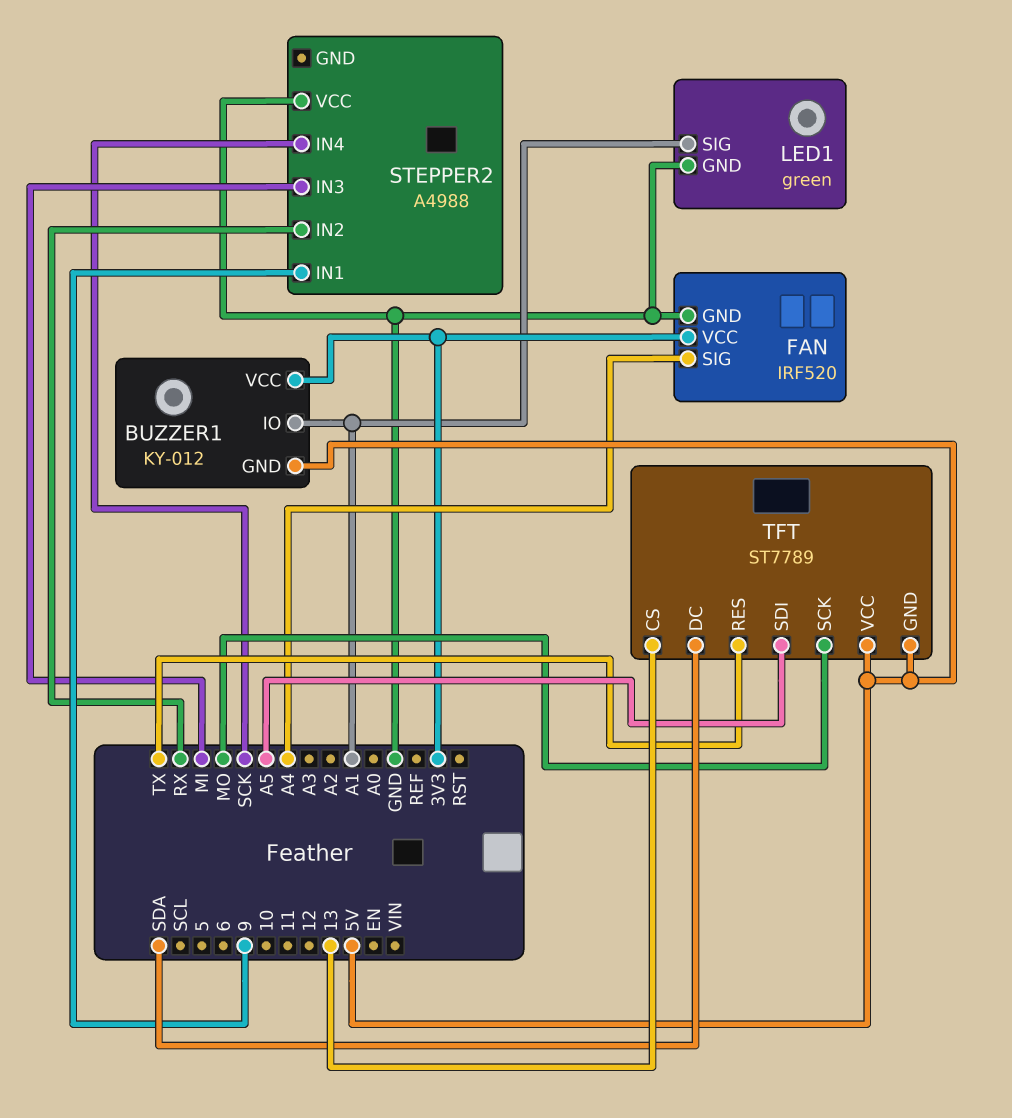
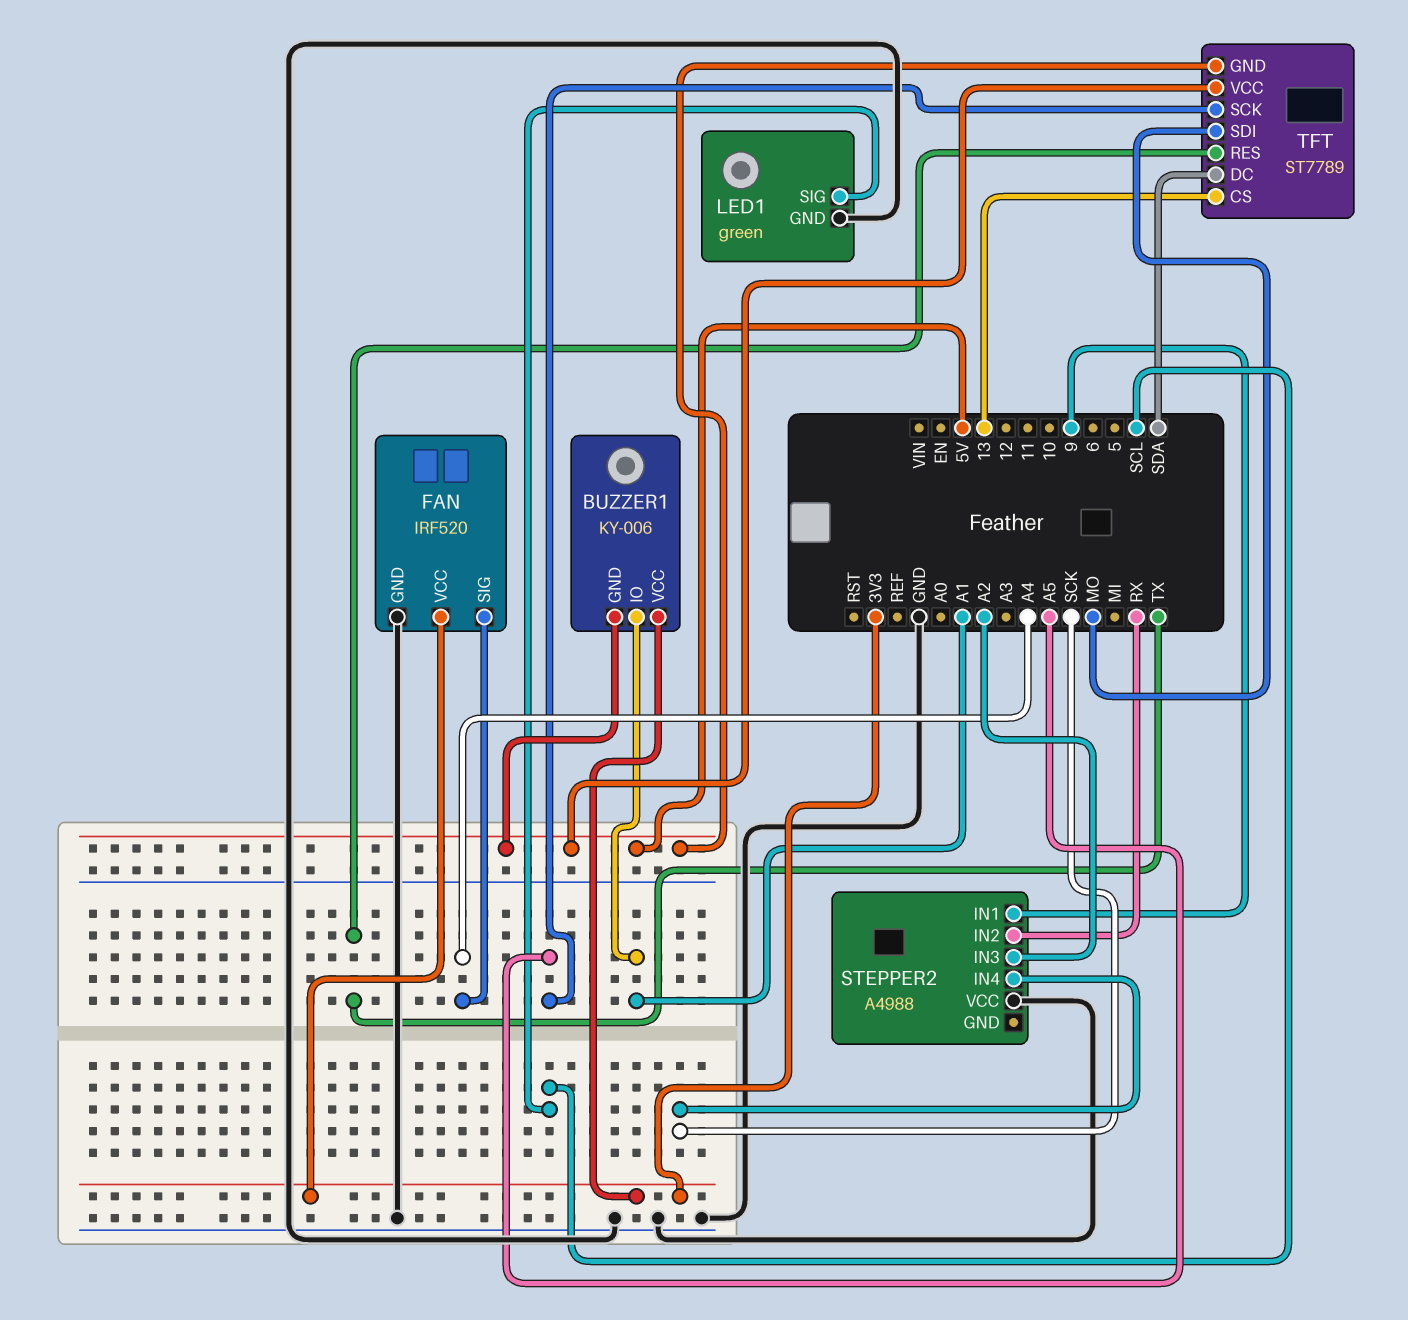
BUZZER1: KY-012 -> KY-006
LED1 pin SIG: A1 -> SCL
STEPPER2 pin IN3: MI -> A2
TFT pin SCK: MO -> A5
TFT pin SDI: A5 -> MO

